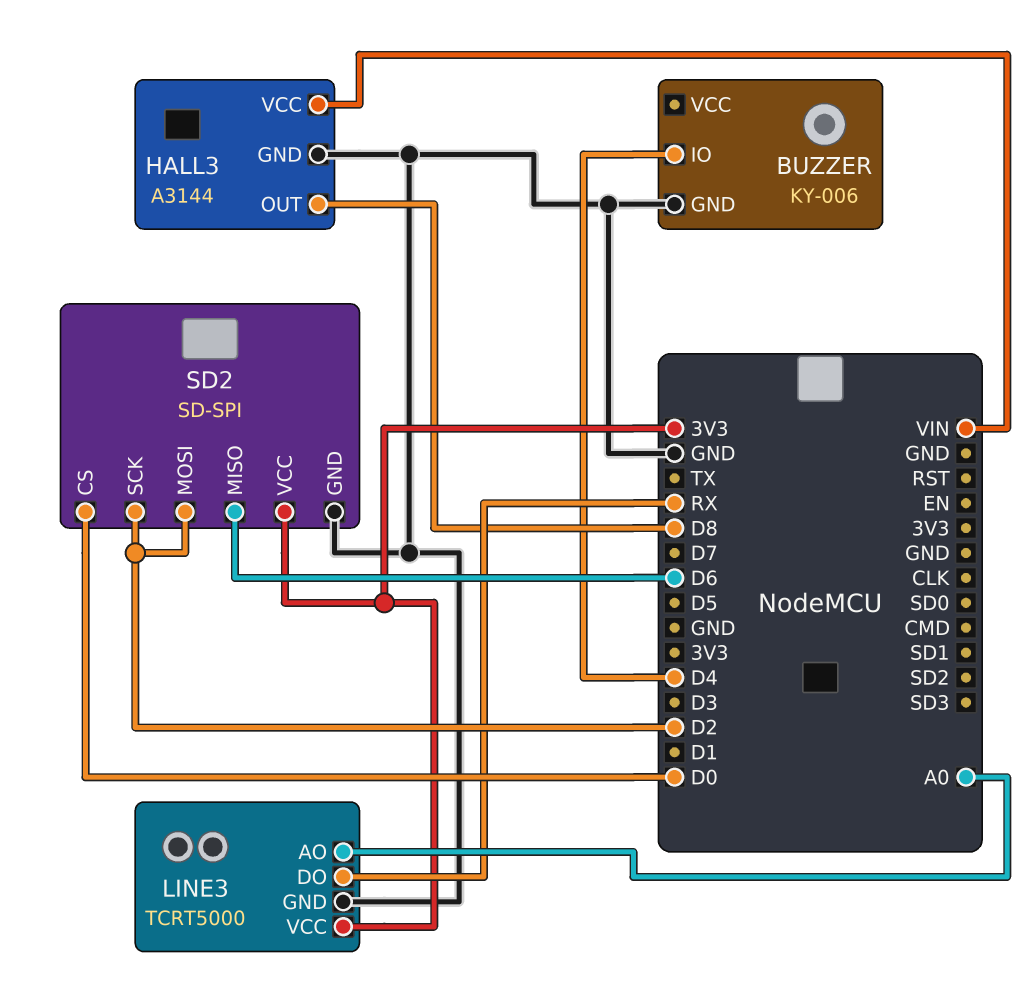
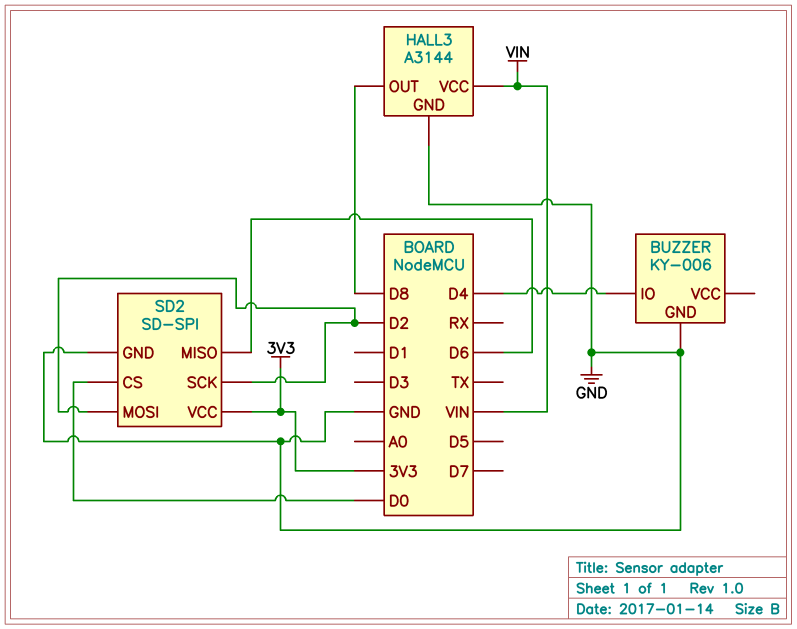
LINE3: TCRT5000 -> none
LINE3 pin AO: A0 -> none
LINE3 pin DO: RX -> none
LINE3 pin GND: GND -> none
LINE3 pin VCC: 3V3 -> none

